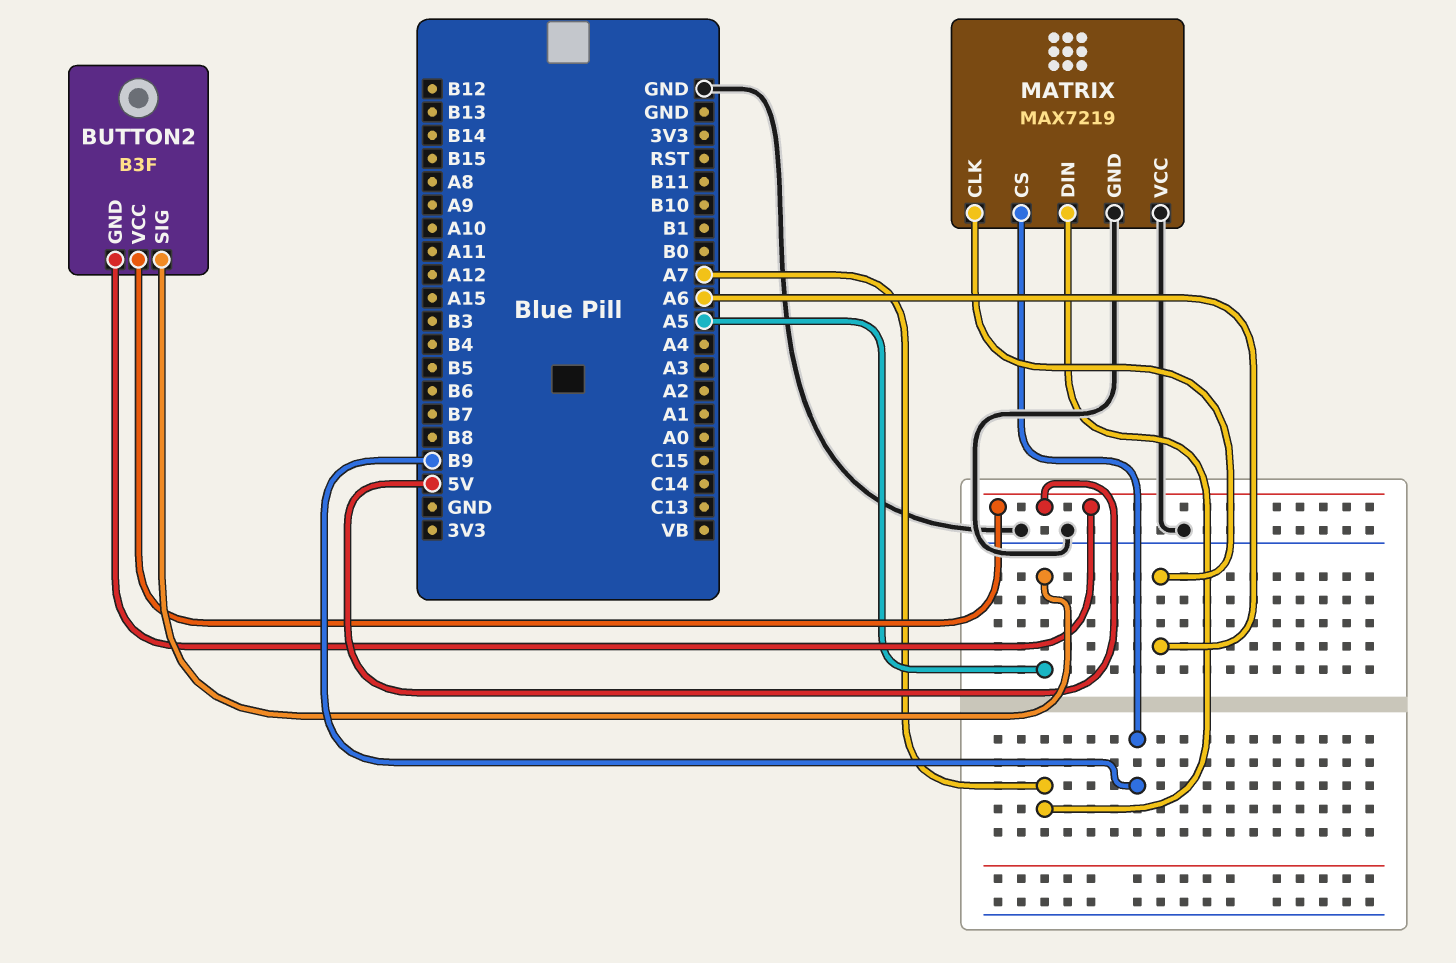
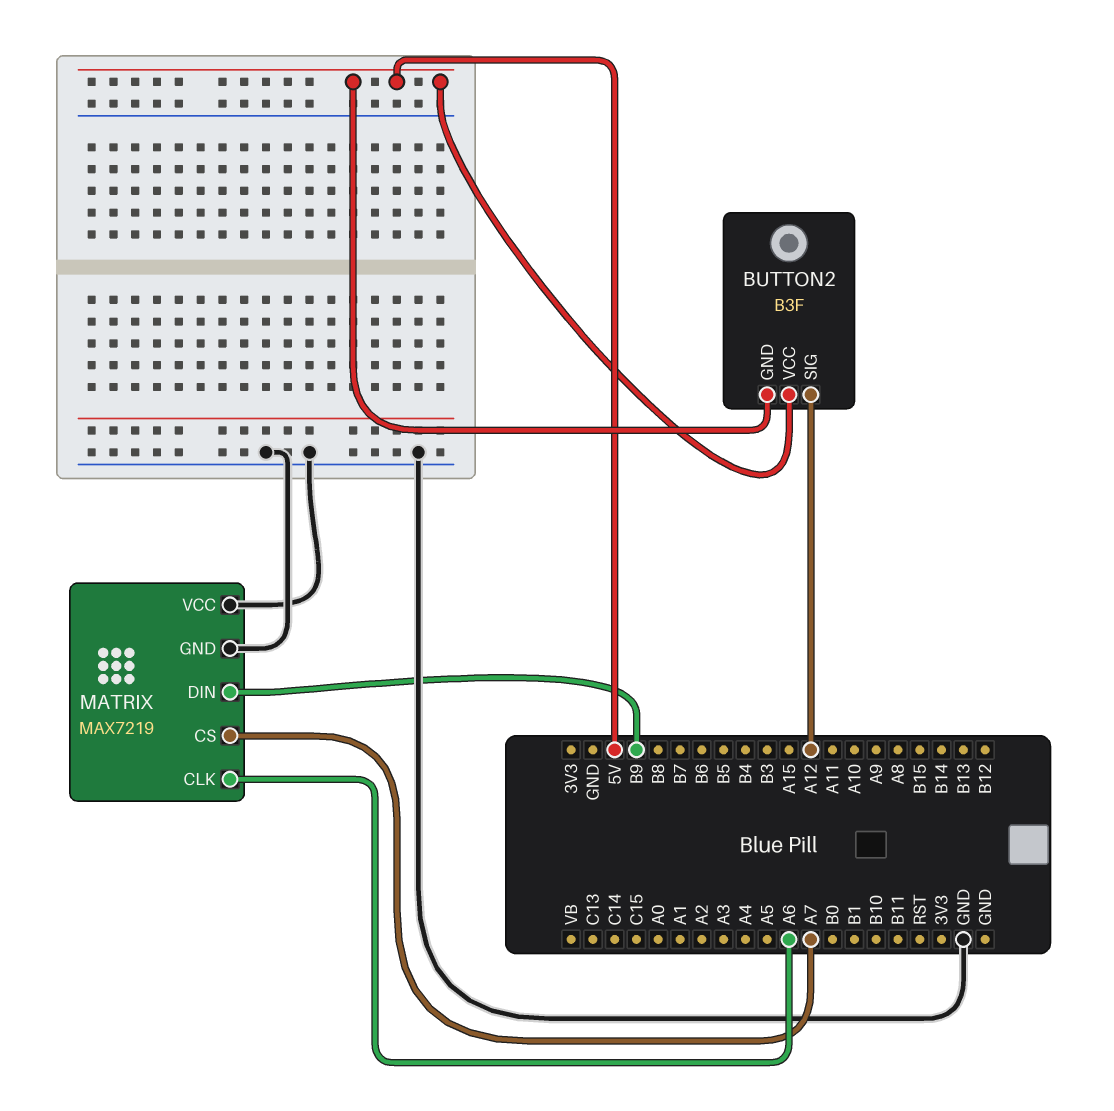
BUTTON2 pin SIG: A5 -> A12
MATRIX pin CS: B9 -> A7
MATRIX pin DIN: A7 -> B9

